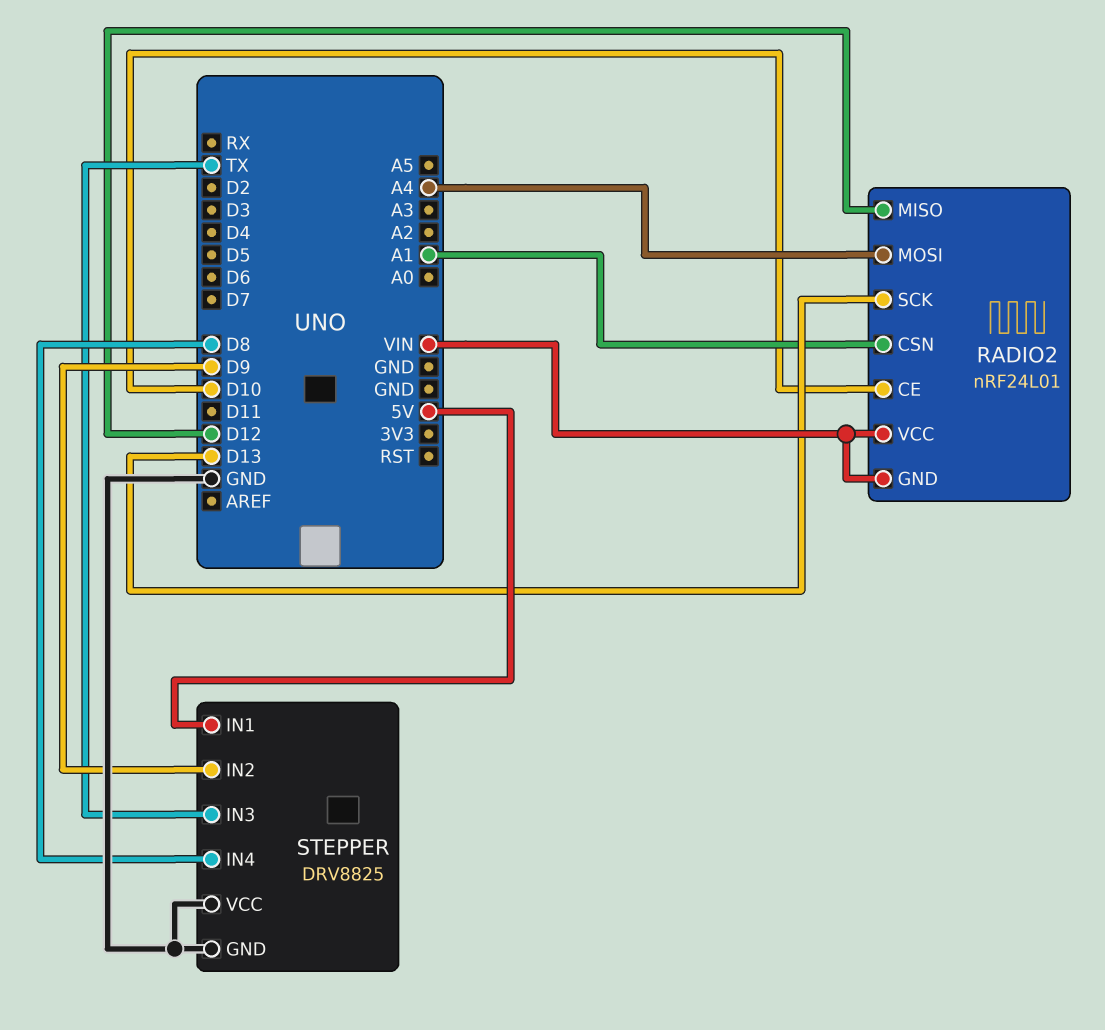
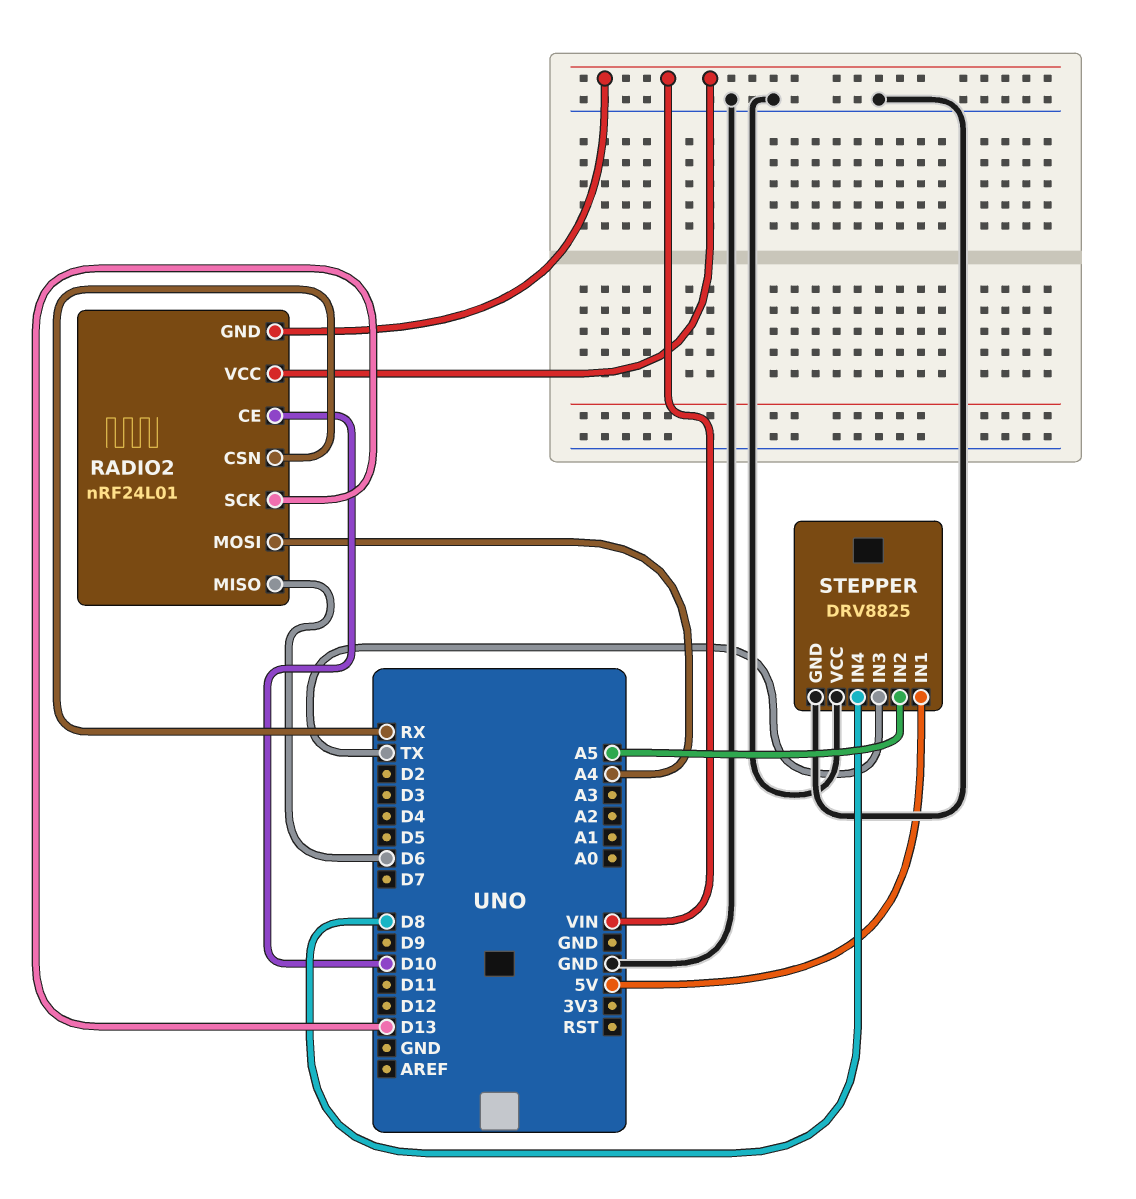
RADIO2 pin CSN: A1 -> RX
RADIO2 pin MISO: D12 -> D6
STEPPER pin IN2: D9 -> A5

